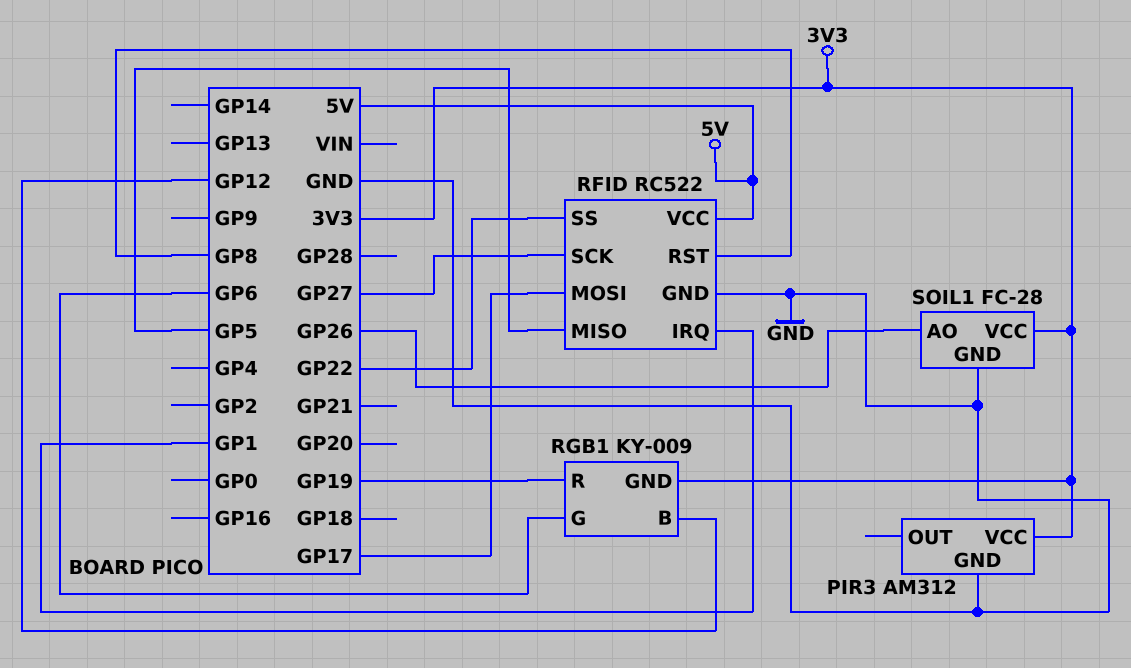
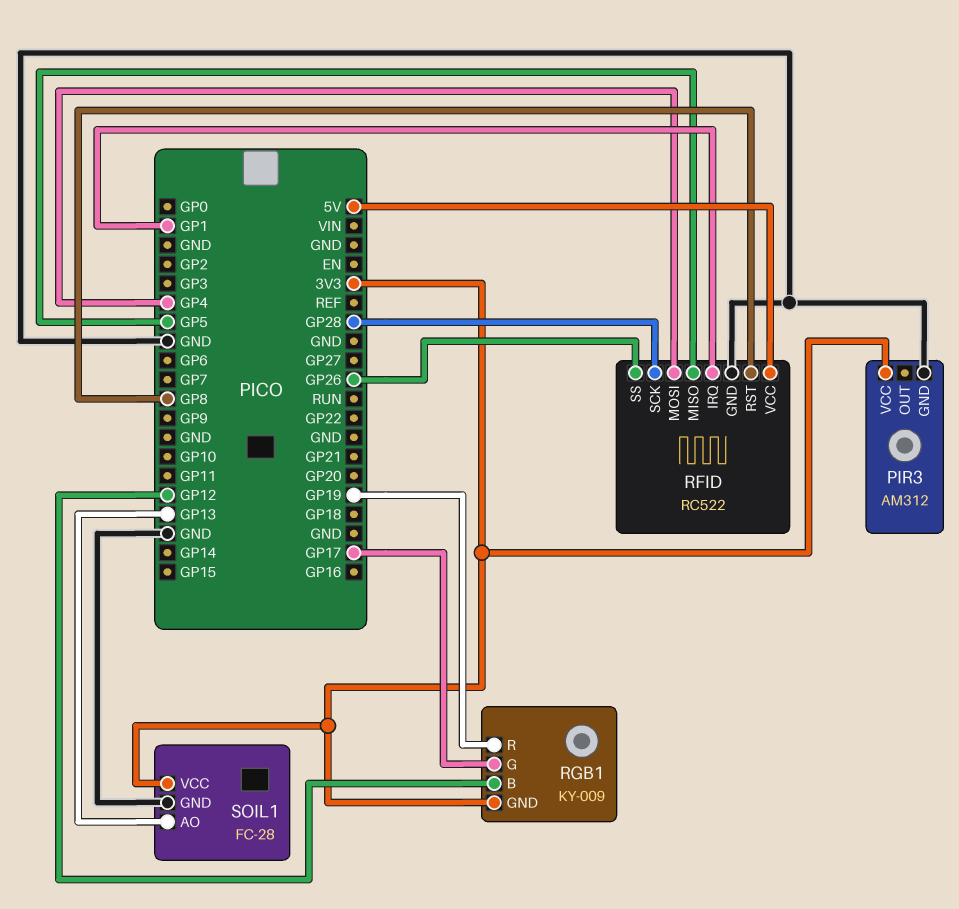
RFID pin MOSI: GP17 -> GP4
RFID pin SCK: GP27 -> GP28
RFID pin SS: GP22 -> GP26
RGB1 pin G: GP6 -> GP17
SOIL1 pin AO: GP26 -> GP13

